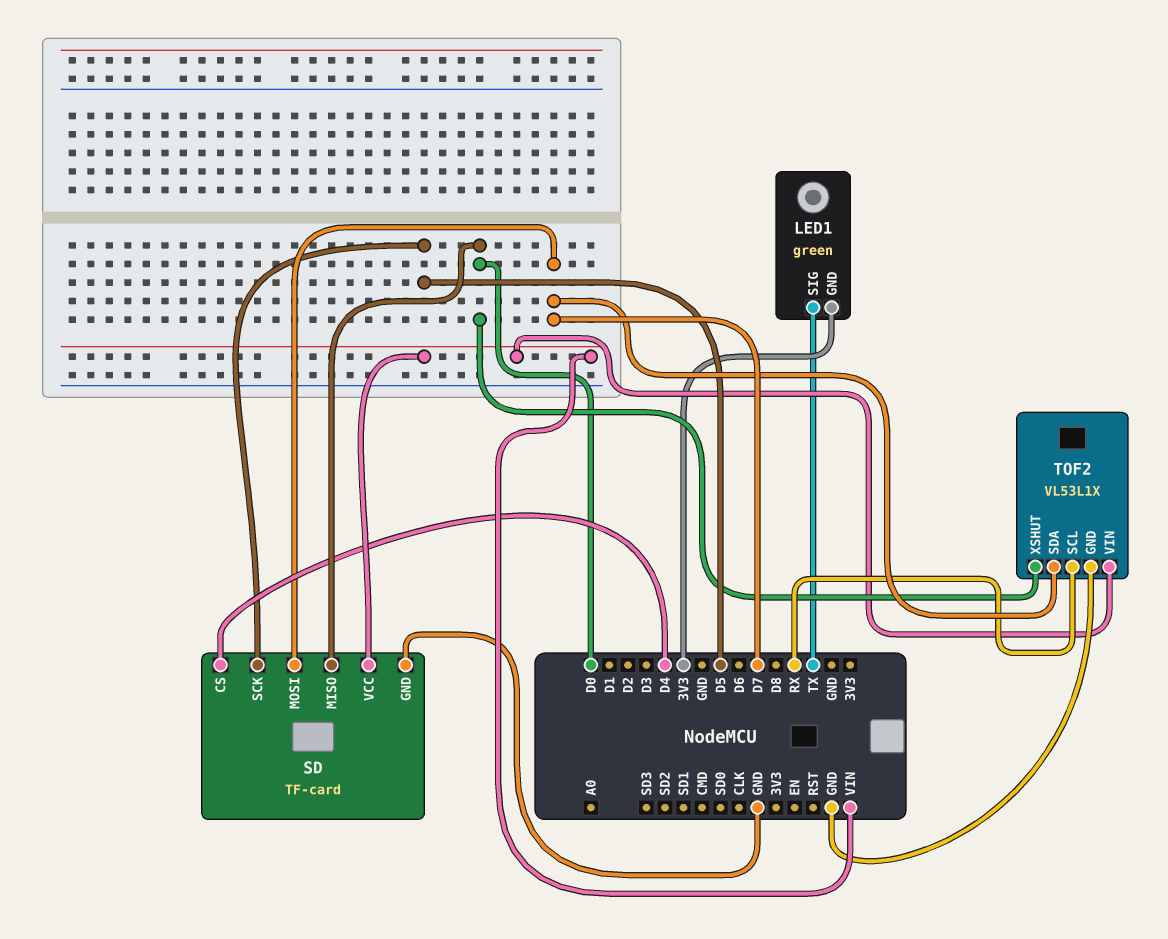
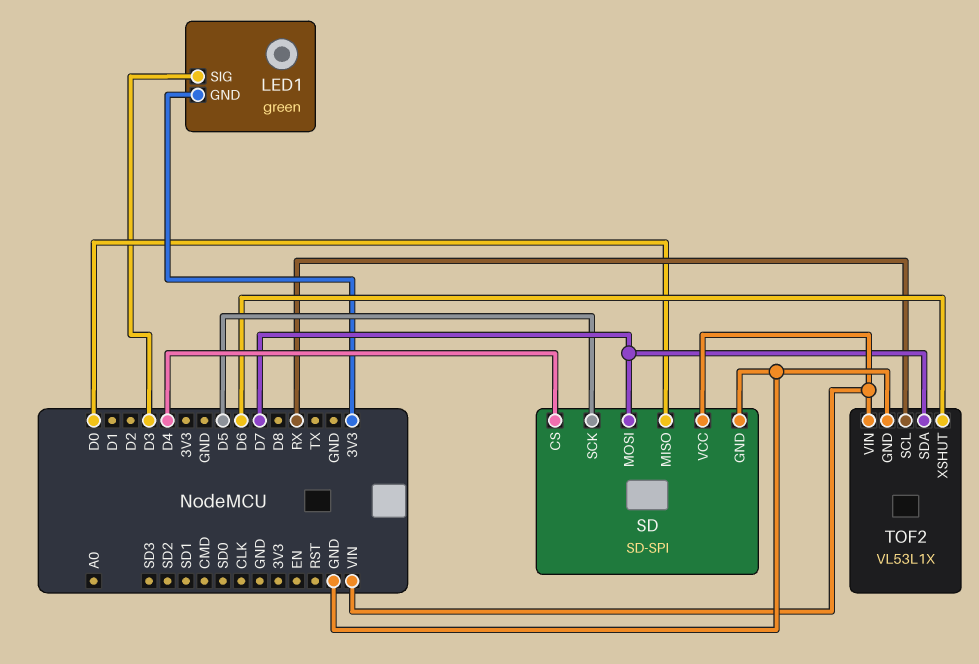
LED1 pin SIG: TX -> D3
SD: TF-card -> SD-SPI
TOF2 pin XSHUT: D0 -> D6

